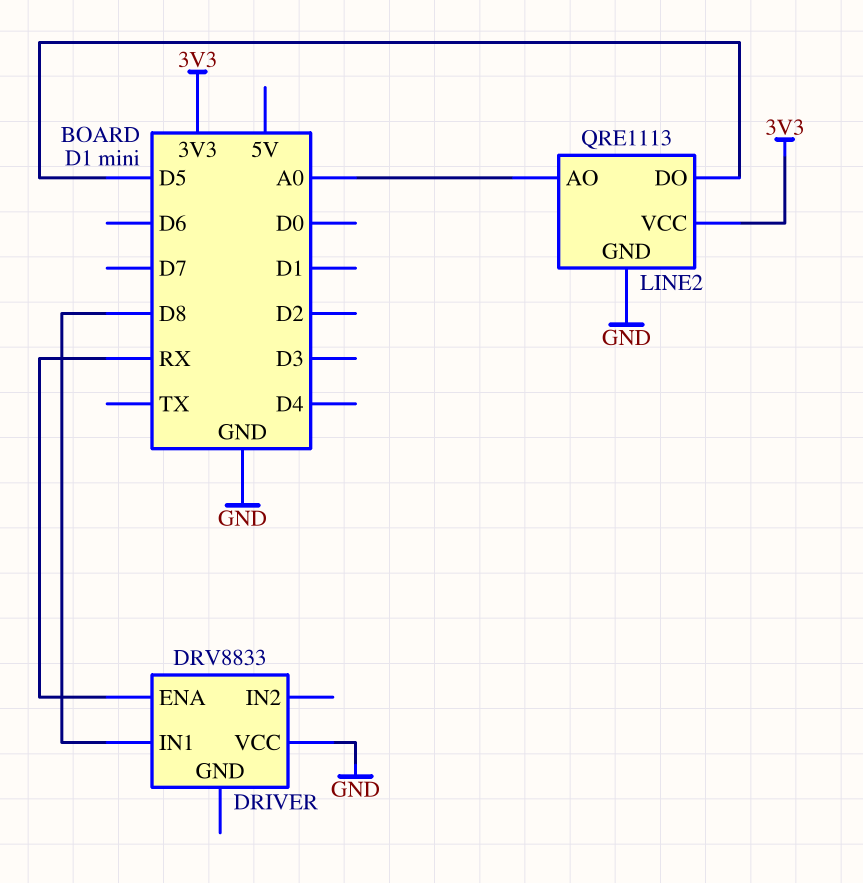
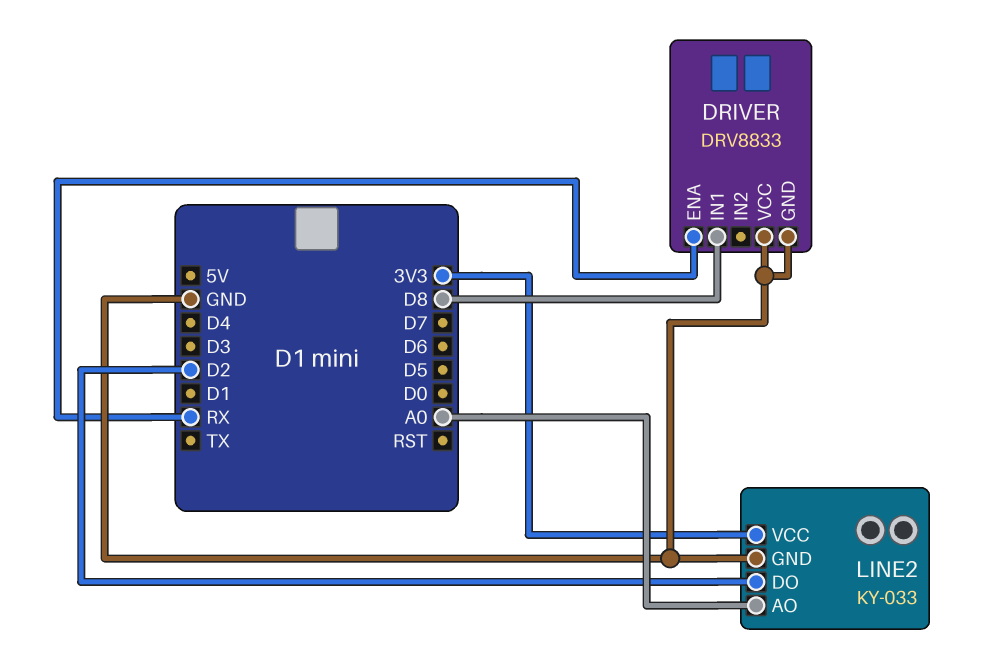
DRIVER pin GND: none -> GND
LINE2: QRE1113 -> KY-033
LINE2 pin DO: D5 -> D2

